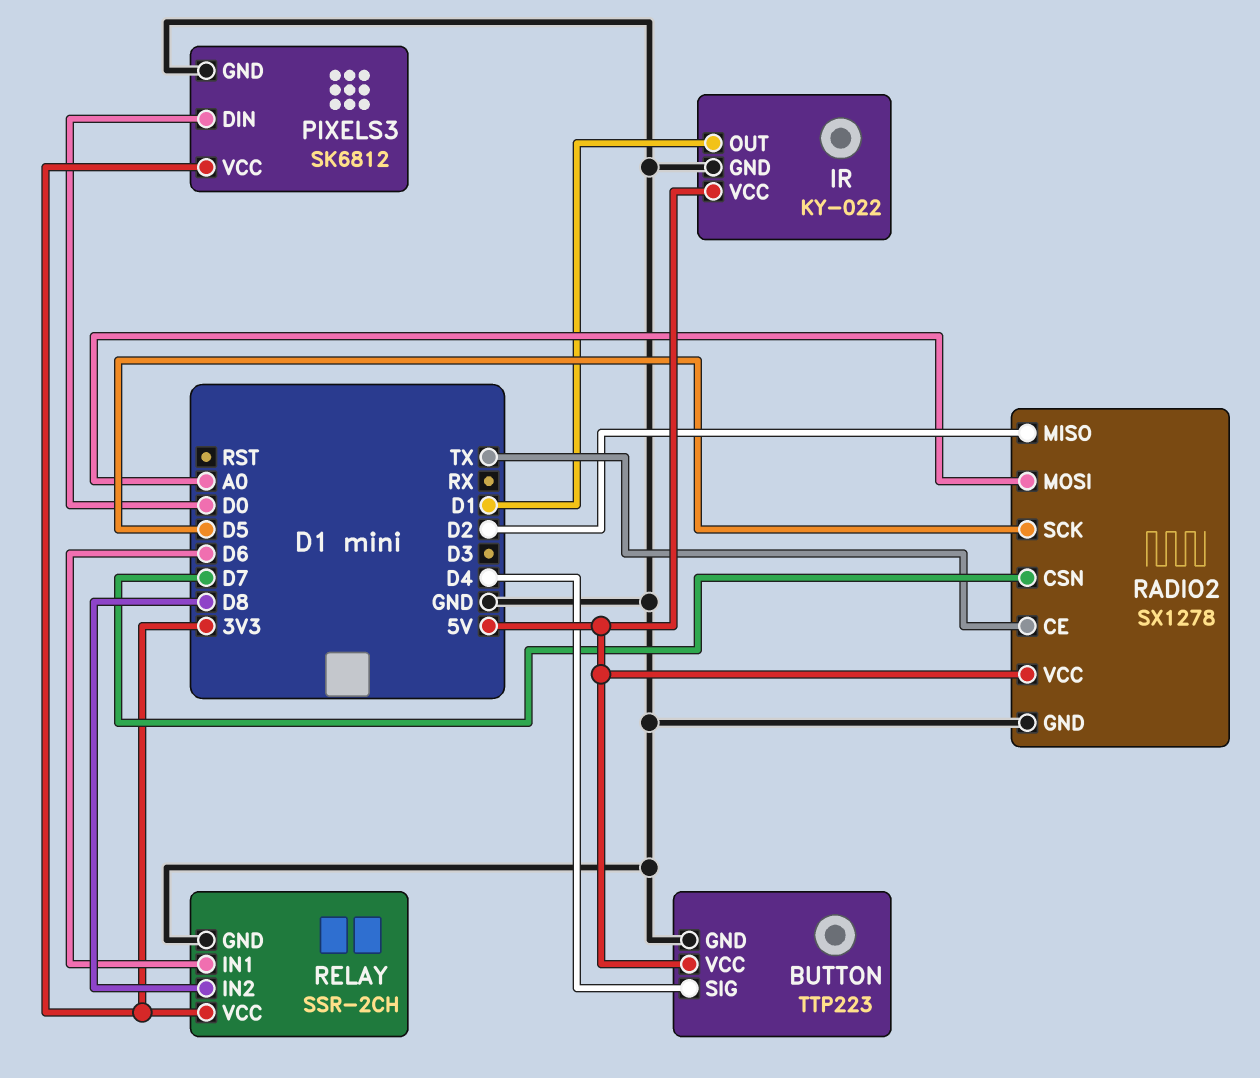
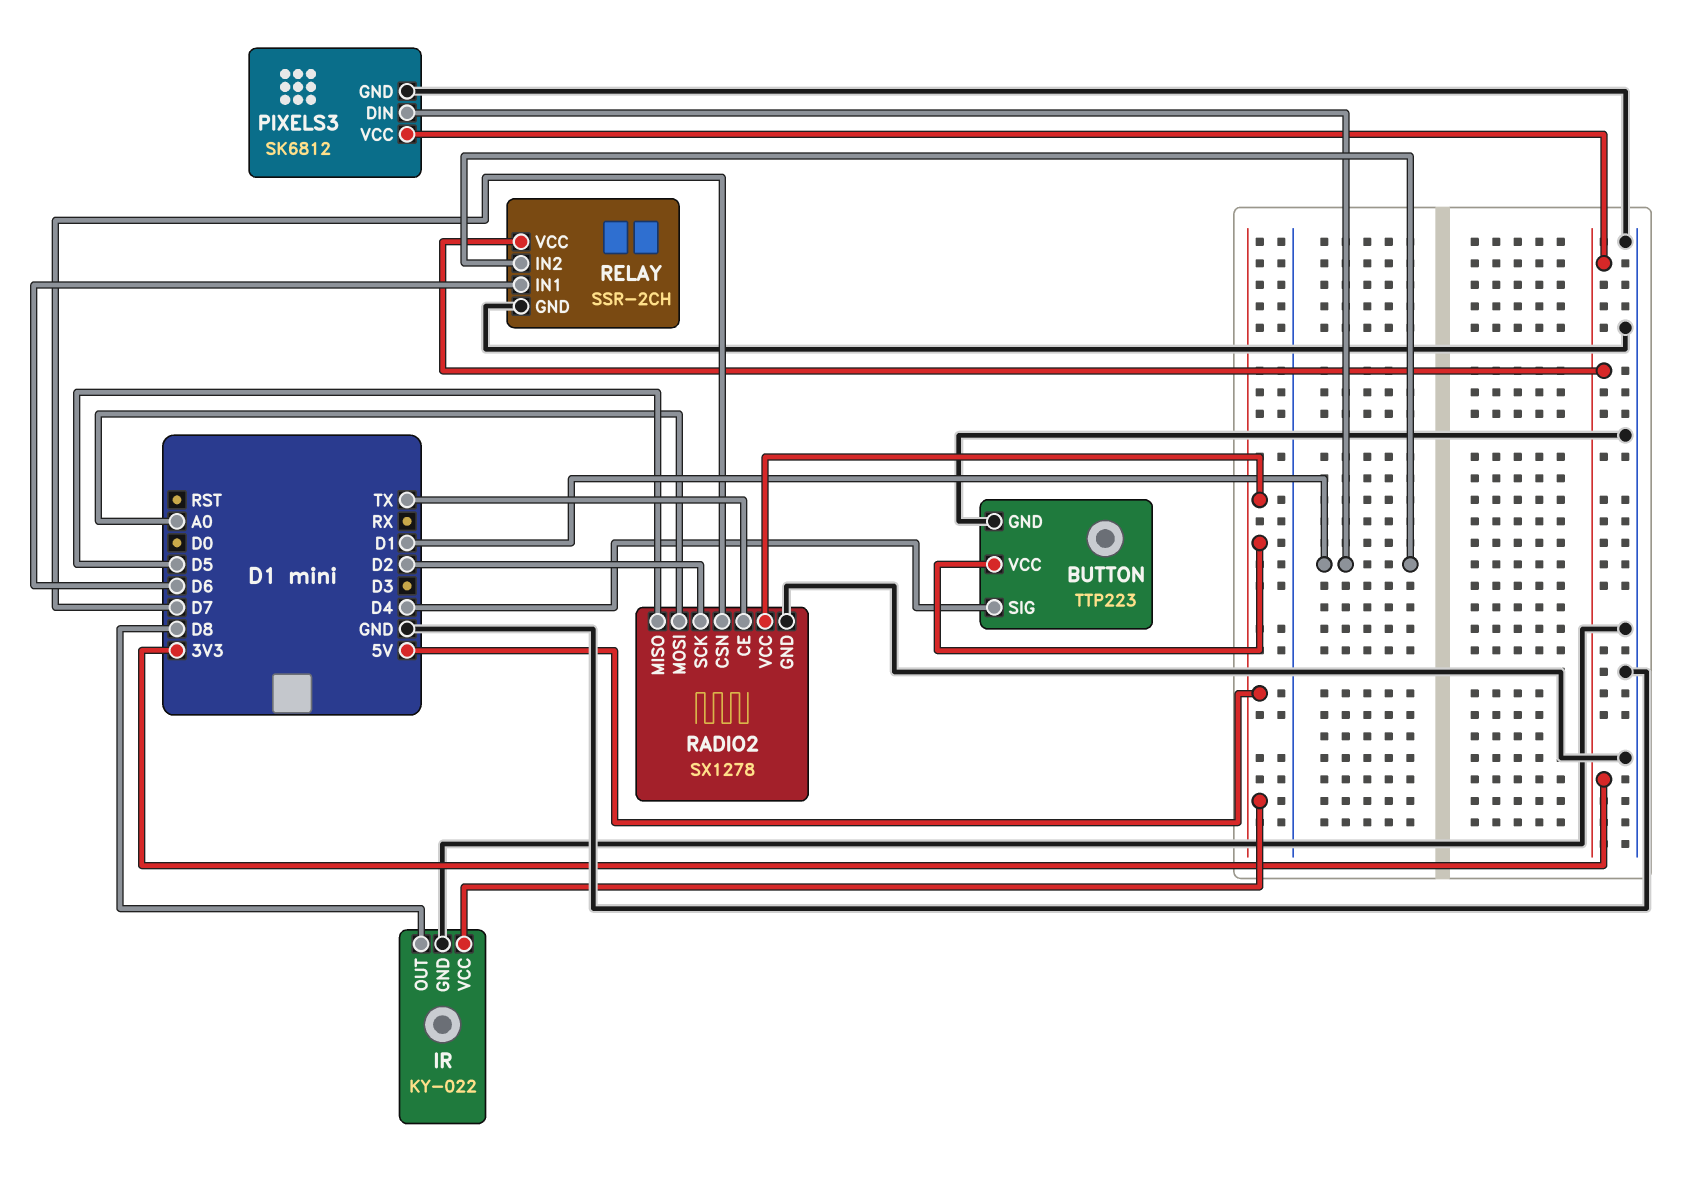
IR pin OUT: D1 -> D8
PIXELS3 pin DIN: D0 -> D1
RADIO2 pin MISO: D2 -> D5
RADIO2 pin SCK: D5 -> D2
RELAY pin IN2: D8 -> D1

